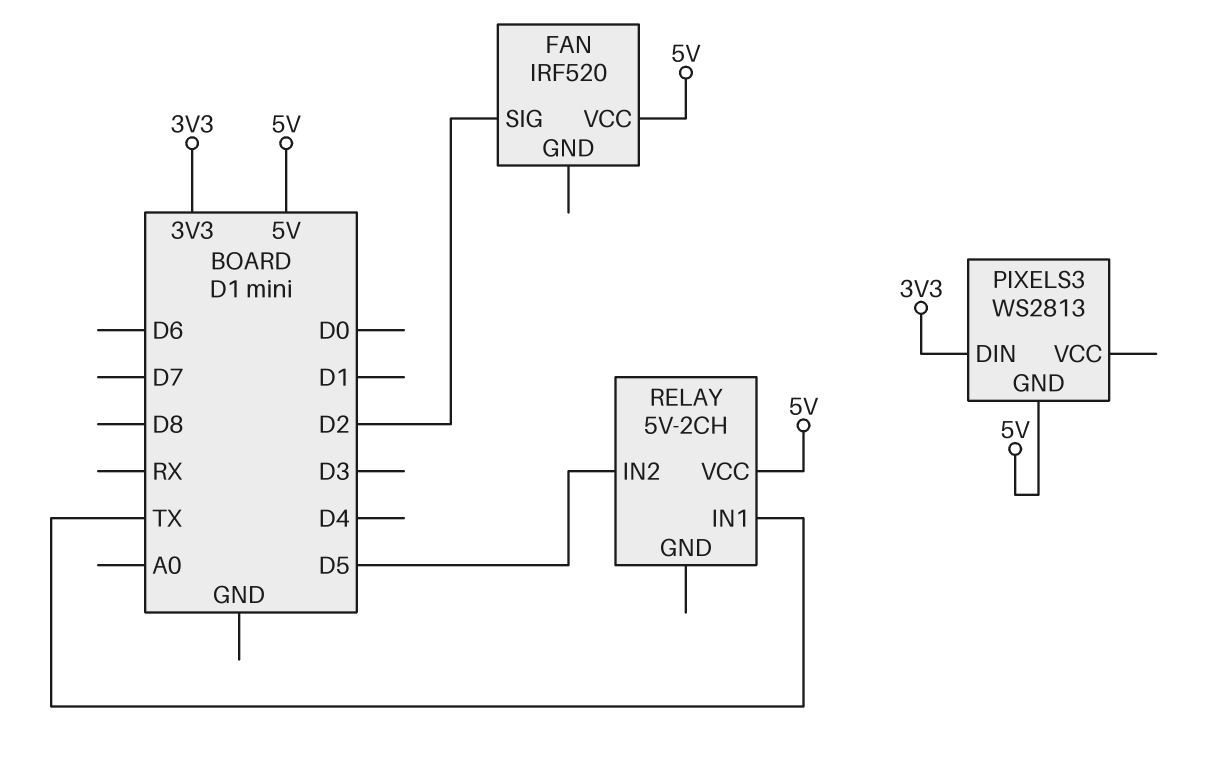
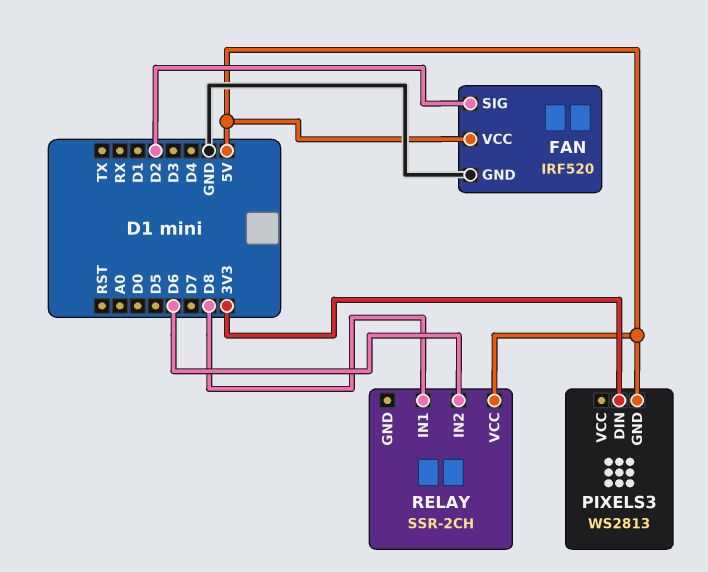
FAN pin GND: none -> GND
RELAY: 5V-2CH -> SSR-2CH
RELAY pin IN1: TX -> D8
RELAY pin IN2: D5 -> D6

